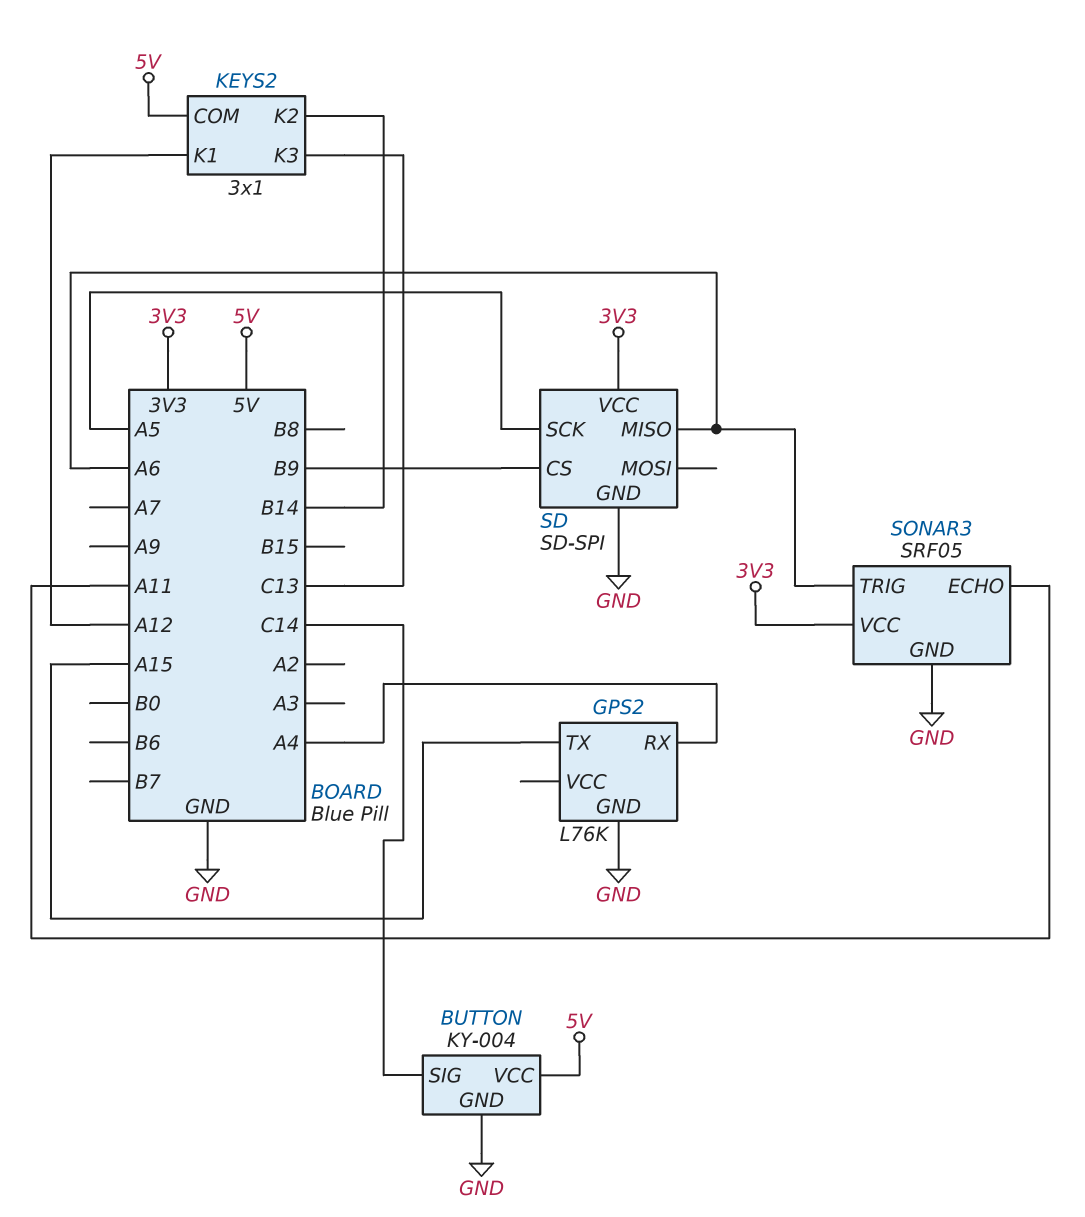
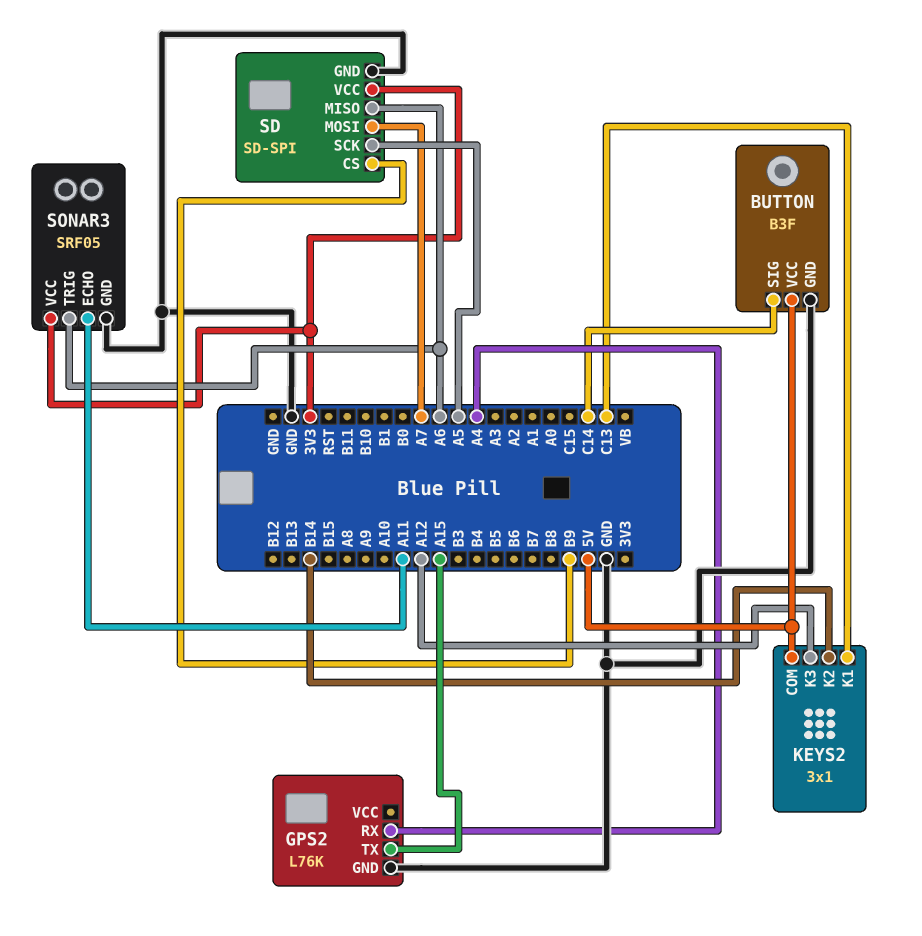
BUTTON: KY-004 -> B3F
KEYS2 pin K1: A12 -> C13
KEYS2 pin K3: C13 -> A12
SD pin MOSI: none -> A7

